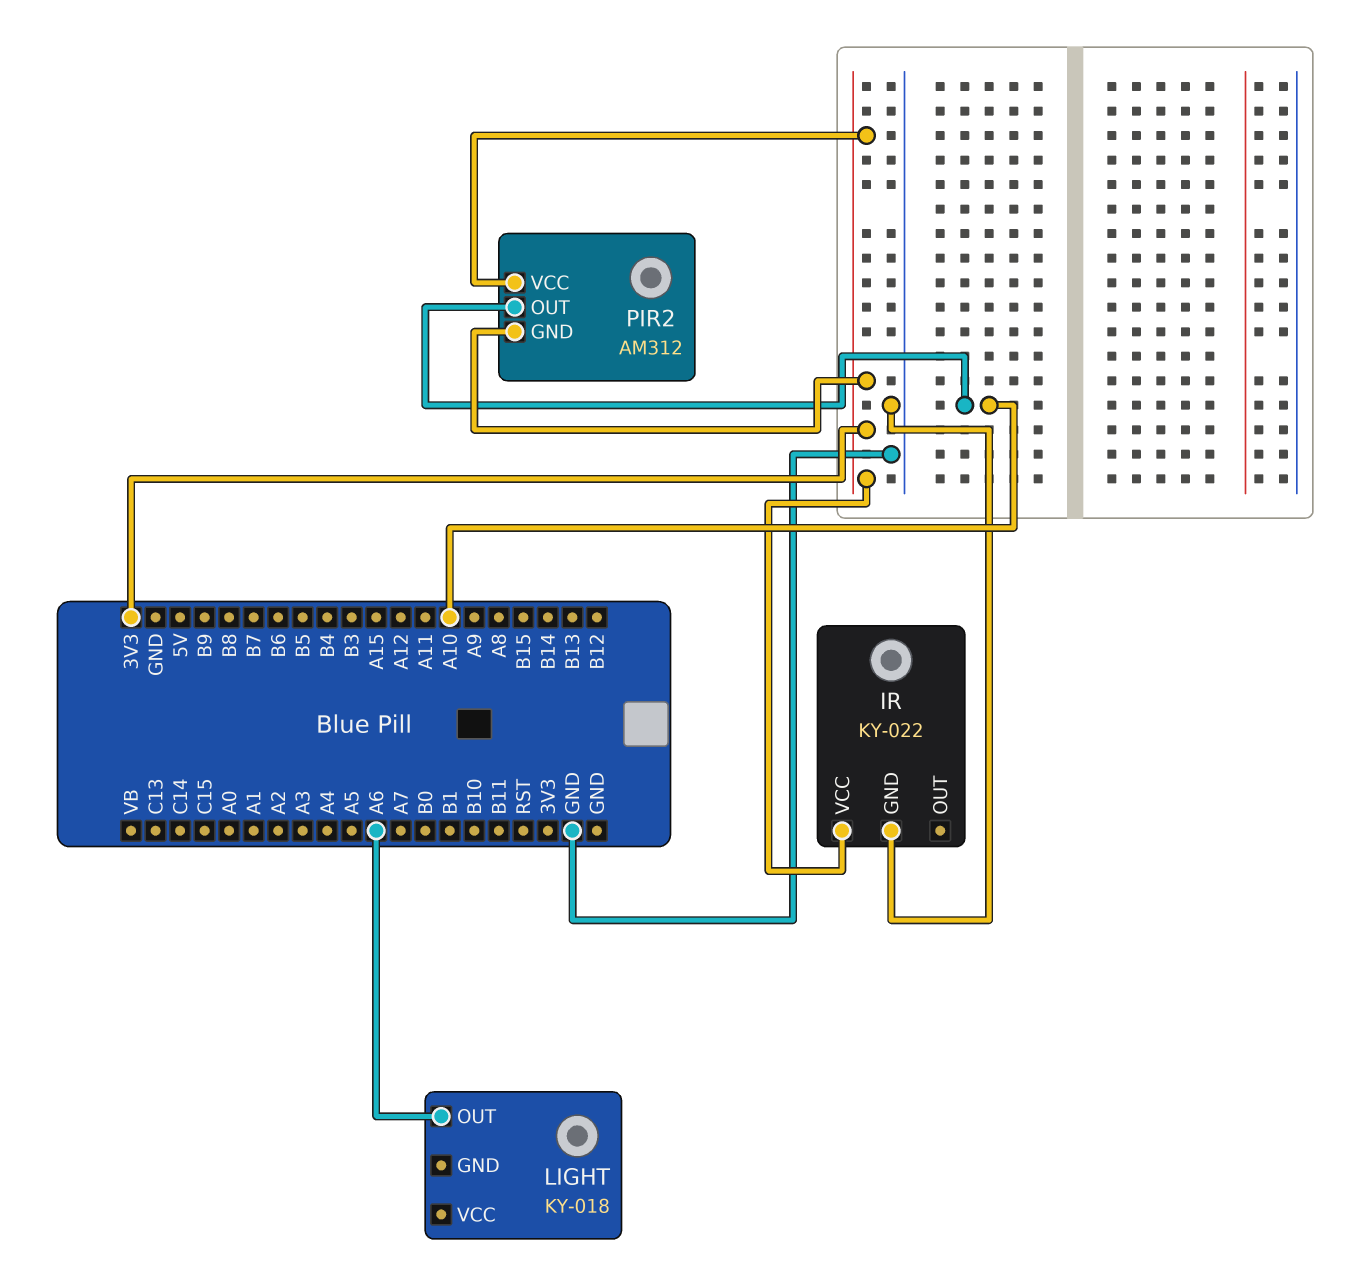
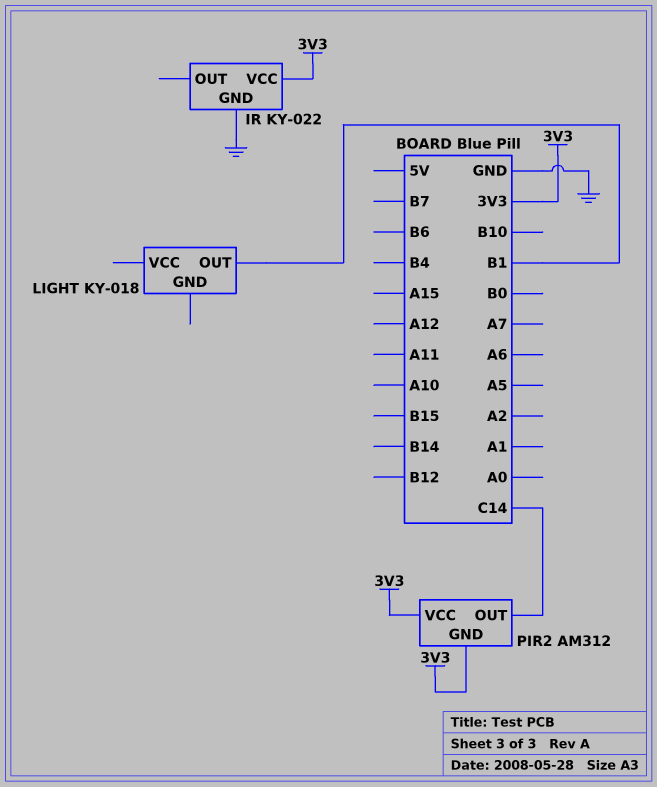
LIGHT pin OUT: A6 -> B1
PIR2 pin OUT: A10 -> C14

